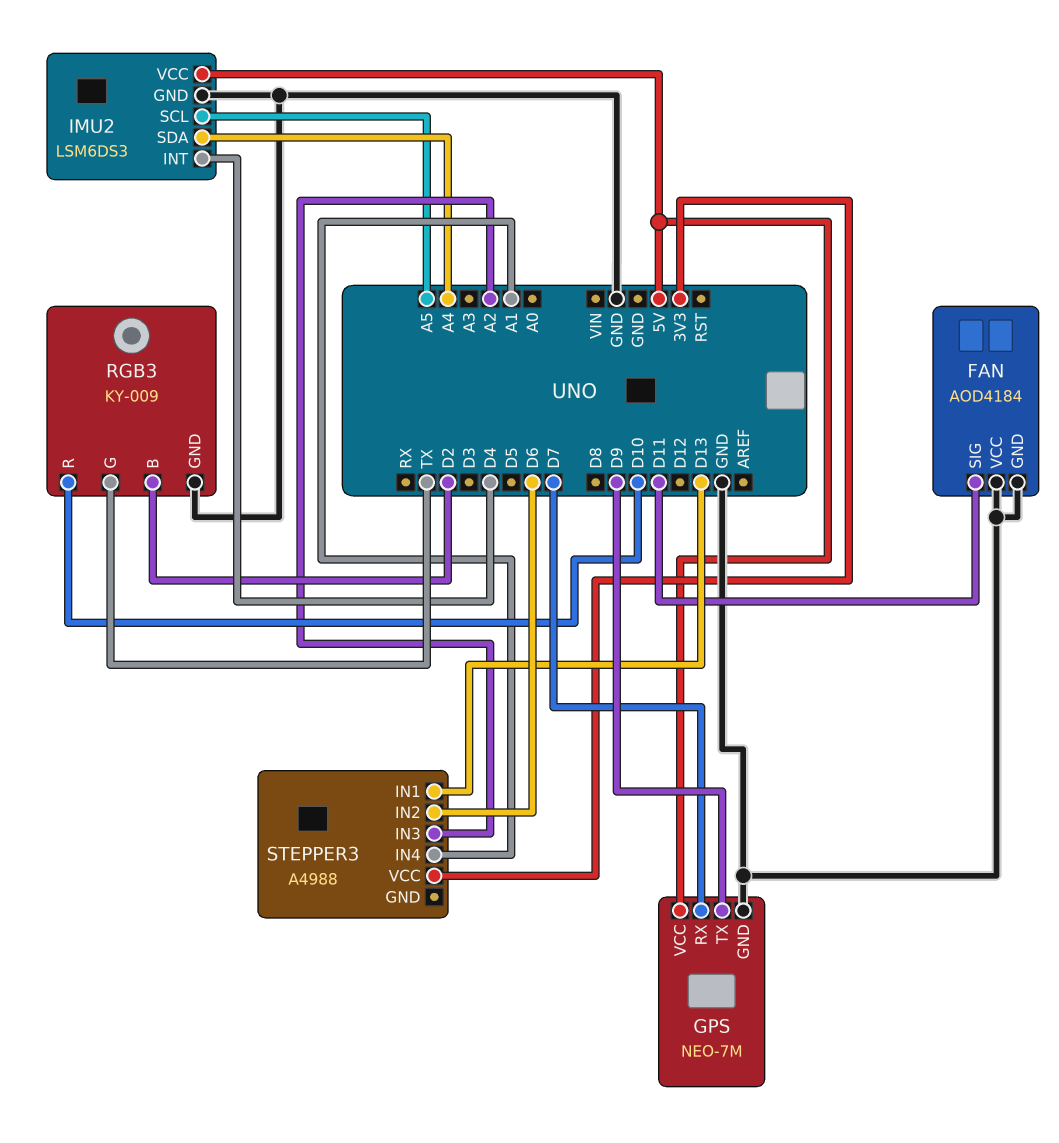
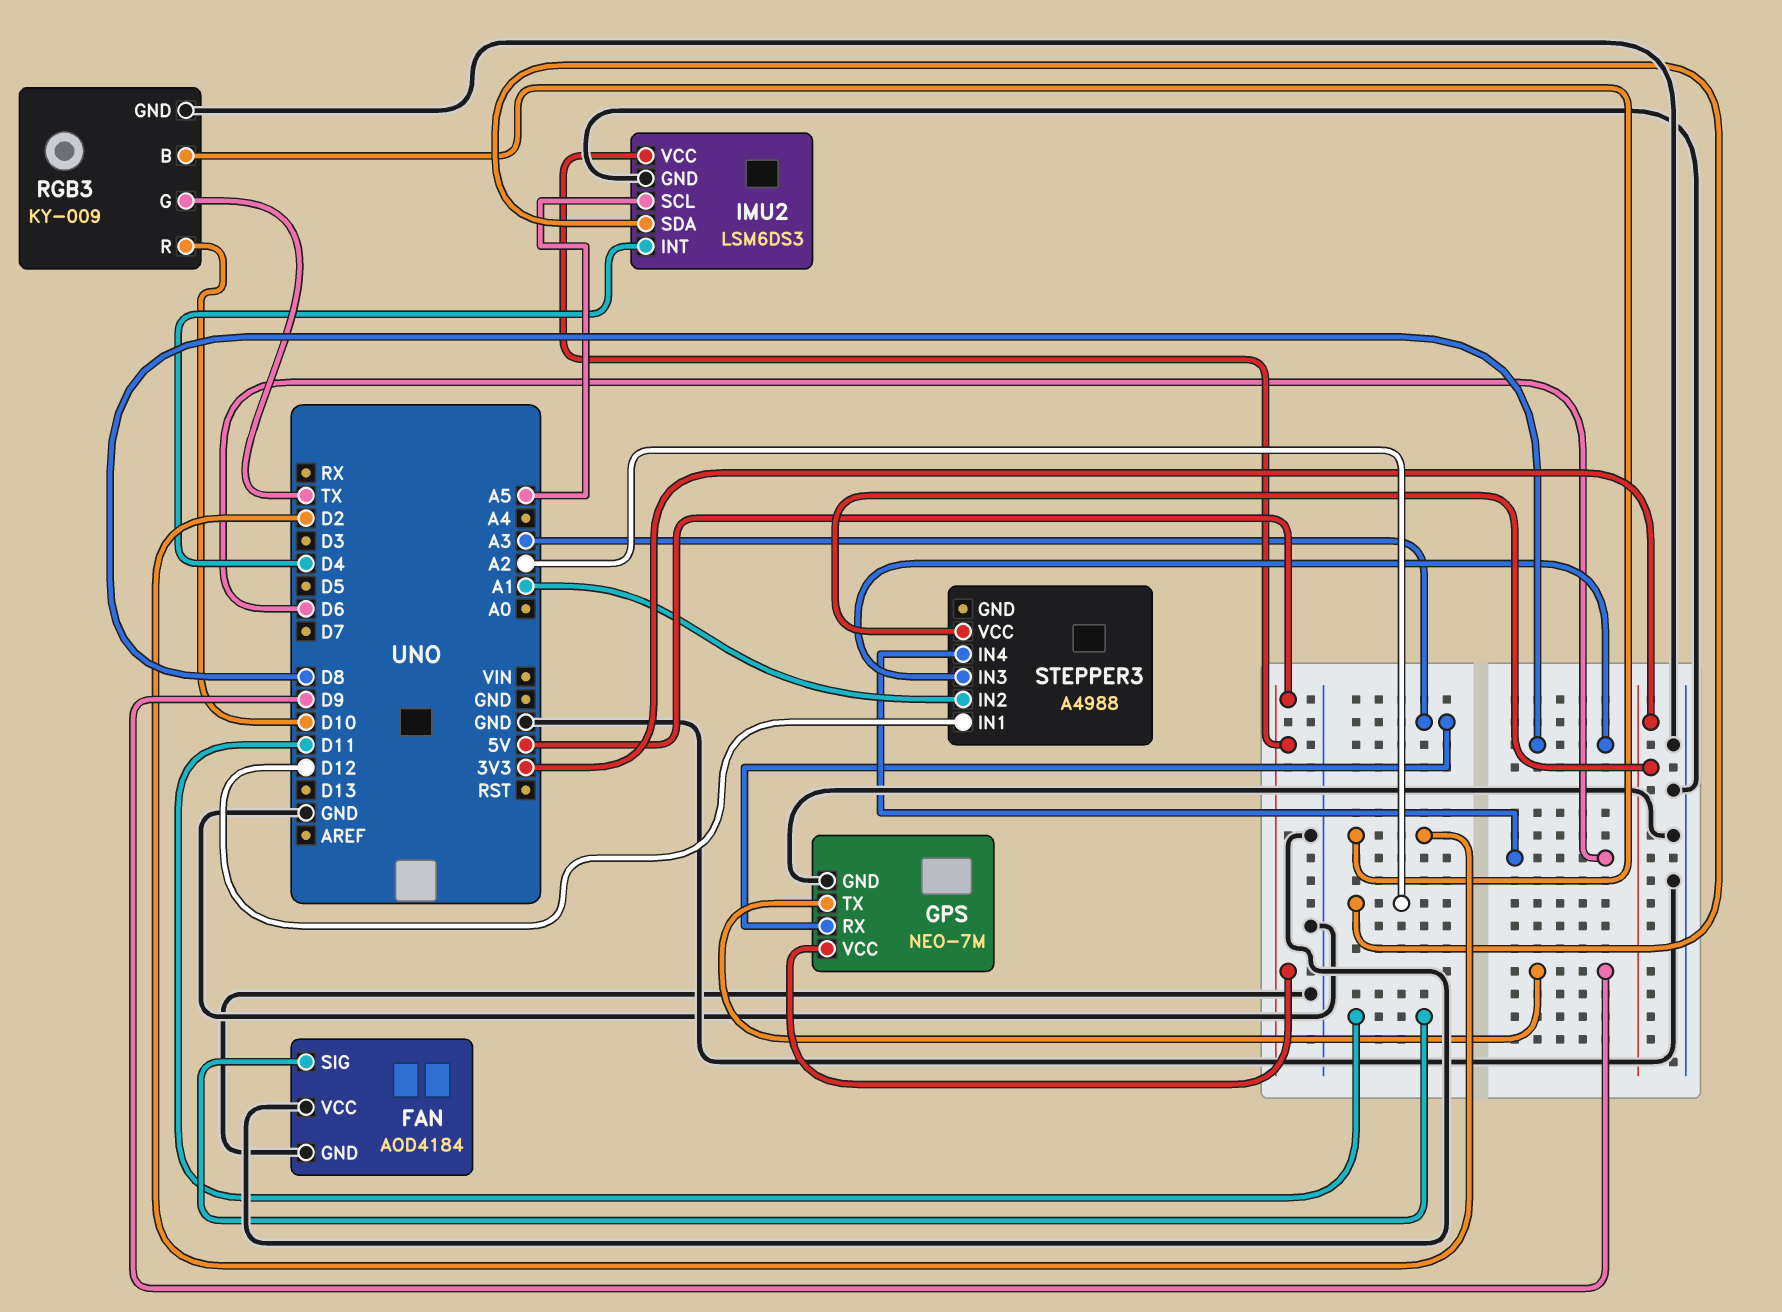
GPS pin RX: D7 -> A3
IMU2 pin SDA: A4 -> A2
STEPPER3 pin IN1: D13 -> D12
STEPPER3 pin IN2: D6 -> A1
STEPPER3 pin IN3: A2 -> D8
STEPPER3 pin IN4: A1 -> D6

